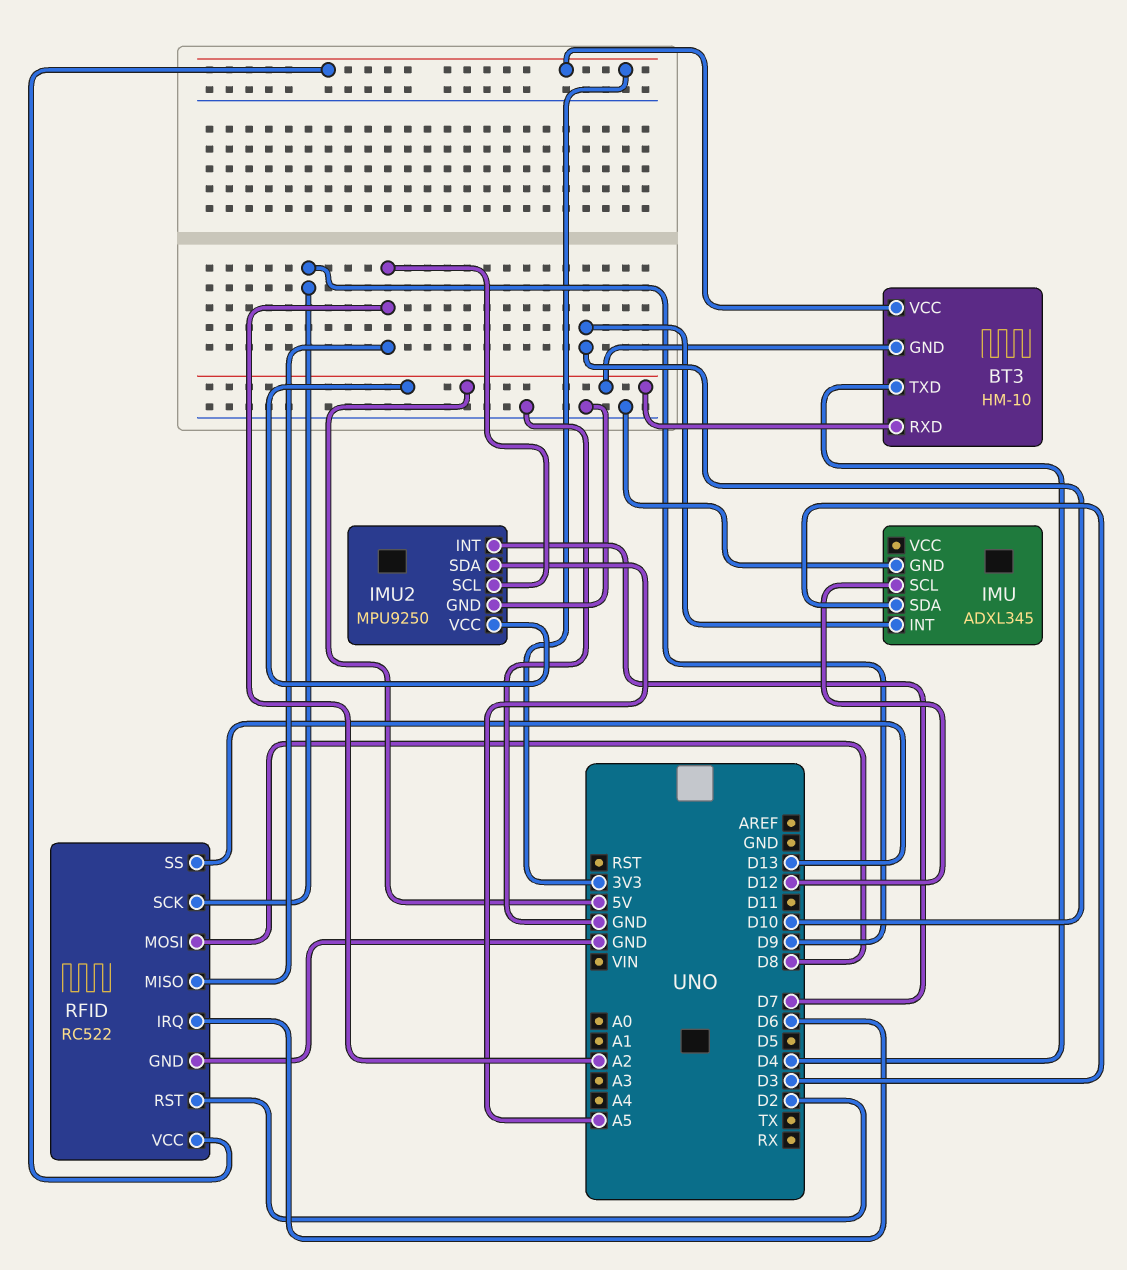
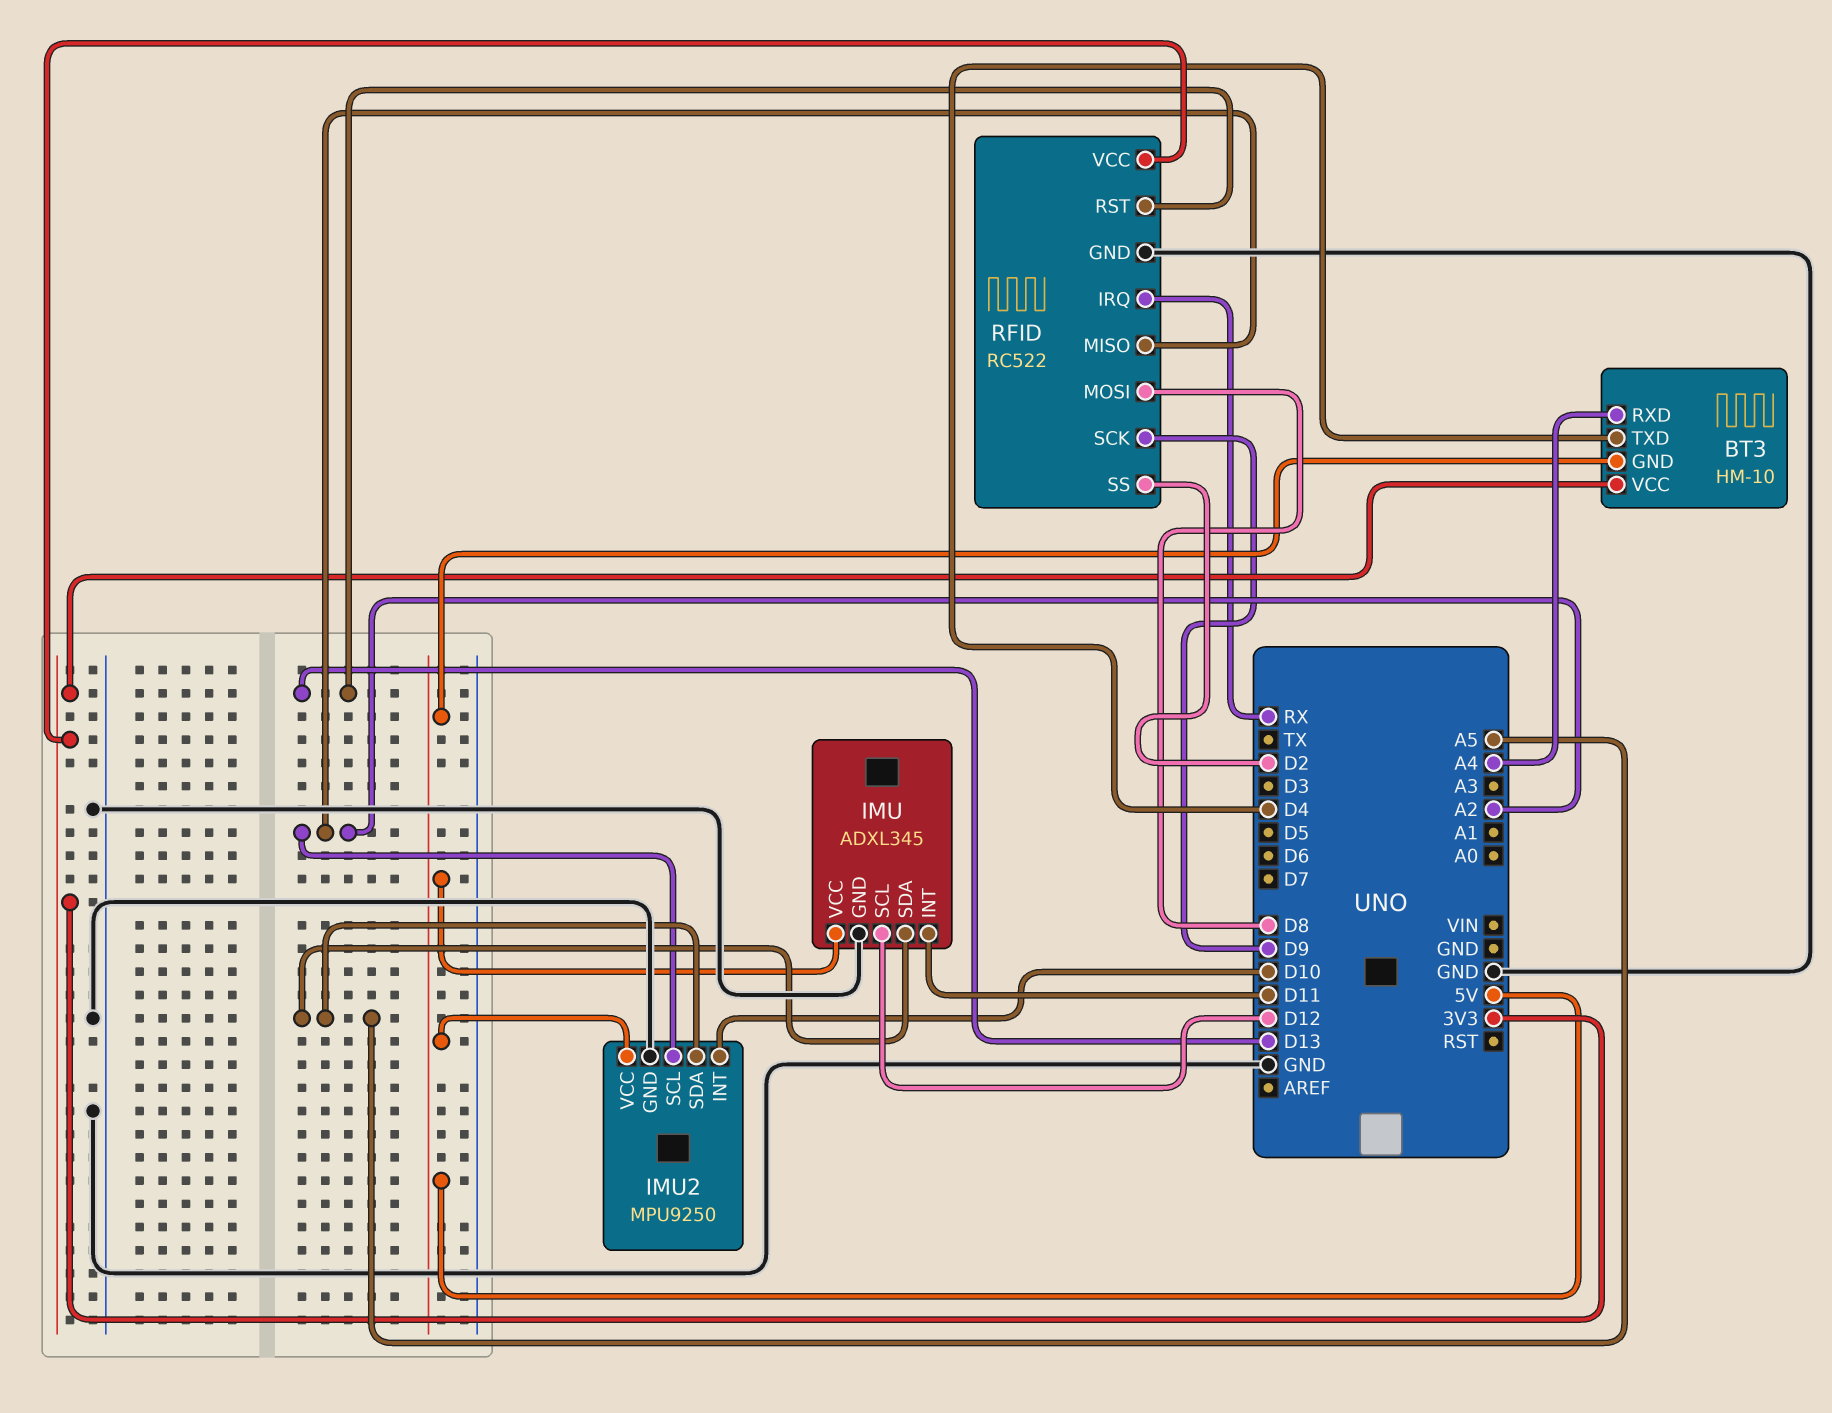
BT3 pin RXD: 5V -> A4
IMU pin INT: D10 -> D11
IMU pin SDA: D3 -> A5
IMU pin VCC: none -> 5V
IMU2 pin INT: D7 -> D10
RFID pin IRQ: D6 -> RX
RFID pin RST: D2 -> D13
RFID pin SS: D13 -> D2

